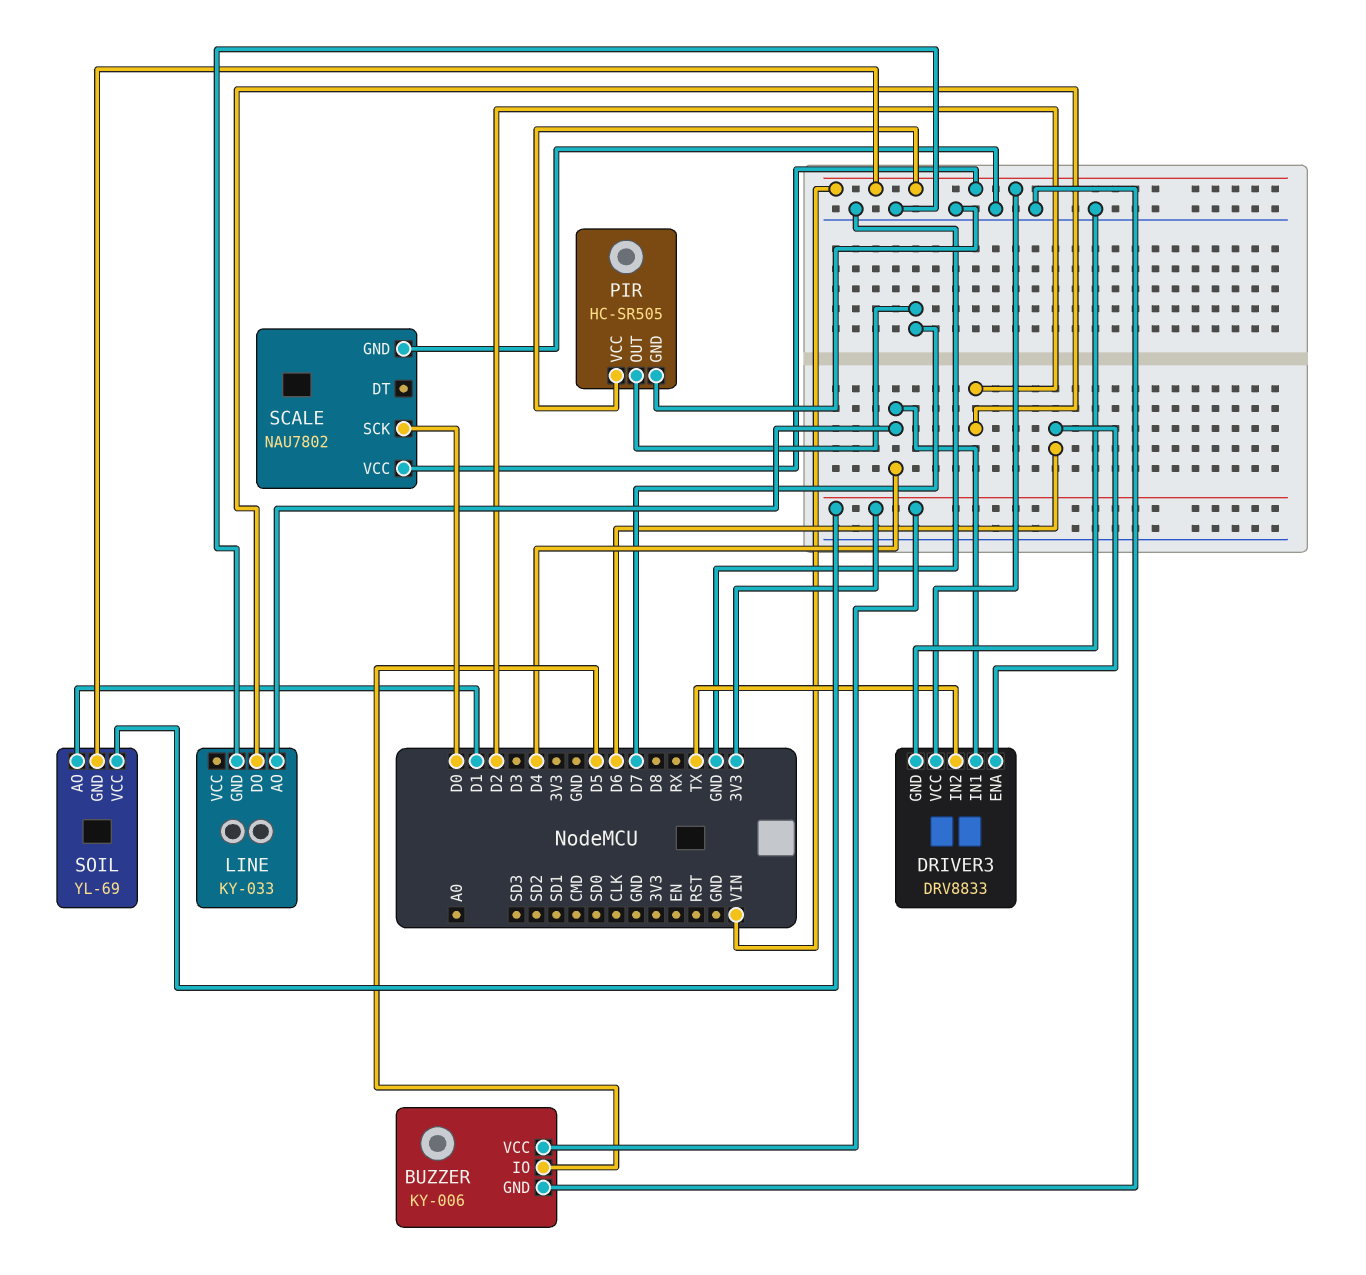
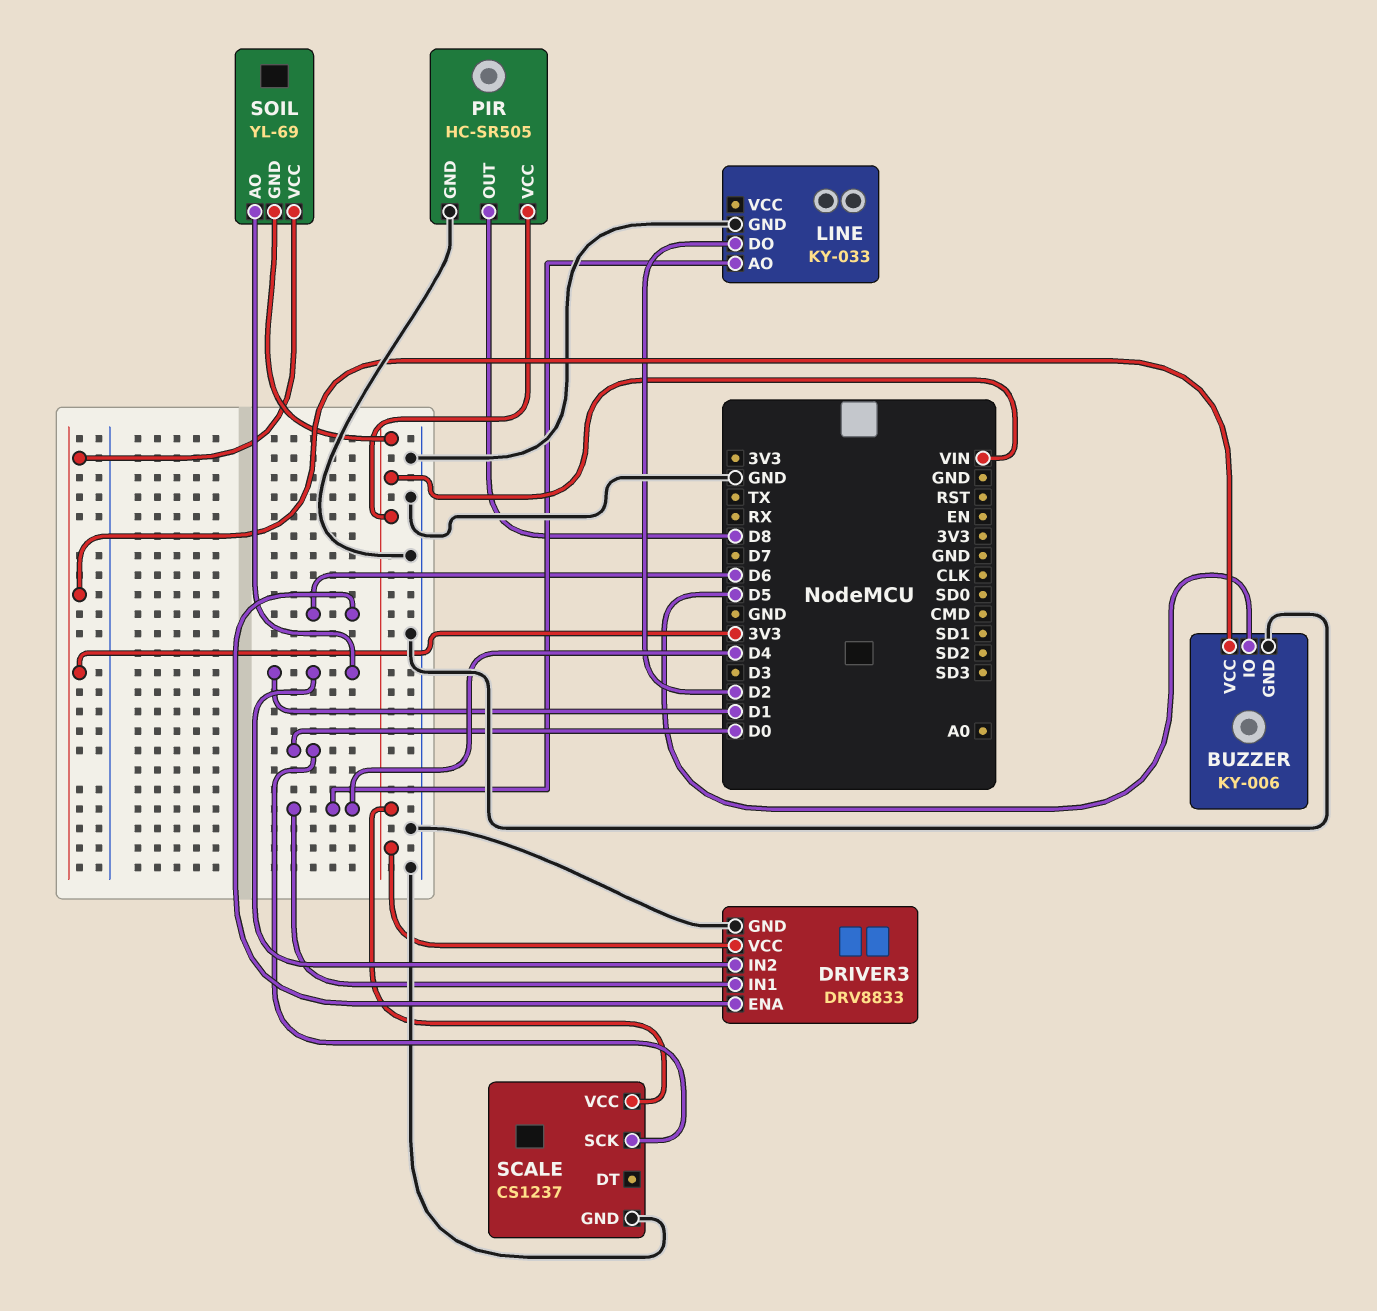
DRIVER3 pin IN2: TX -> D1
PIR pin OUT: D7 -> D8
SCALE: NAU7802 -> CS1237

